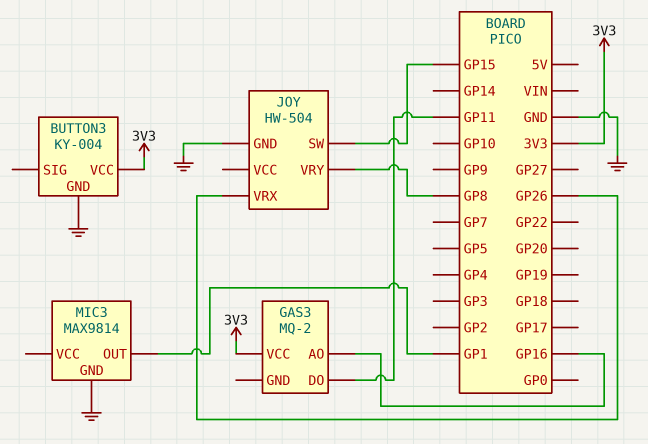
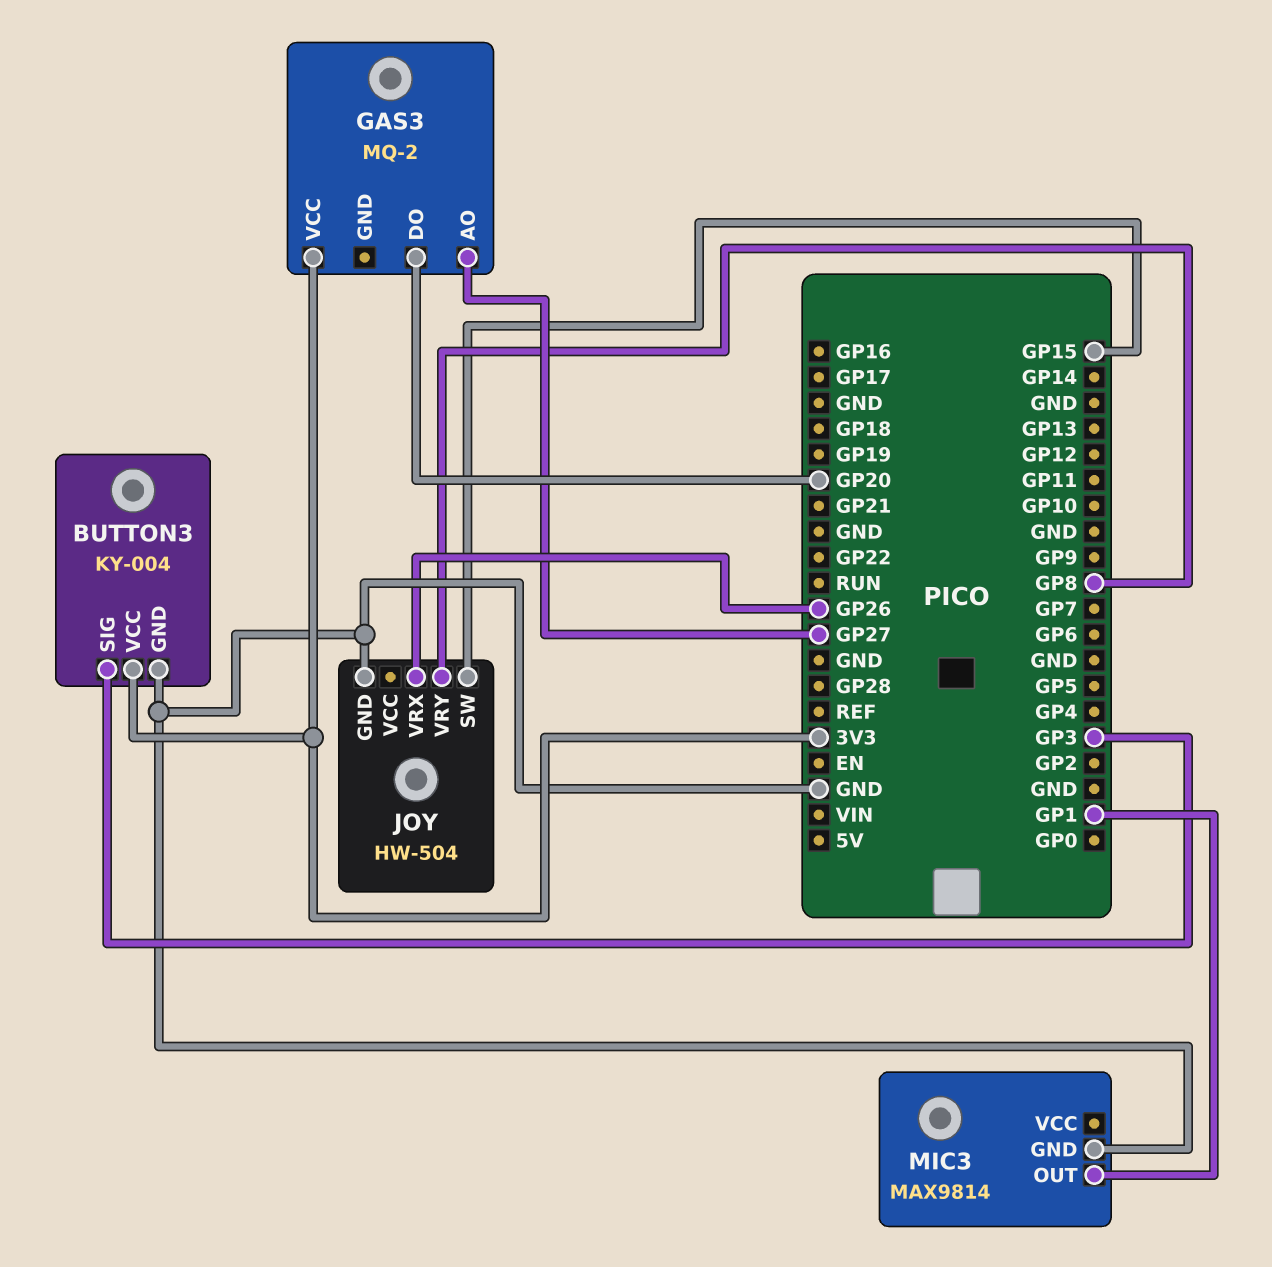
BUTTON3 pin SIG: none -> GP3
GAS3 pin AO: GP16 -> GP27
GAS3 pin DO: GP11 -> GP20

